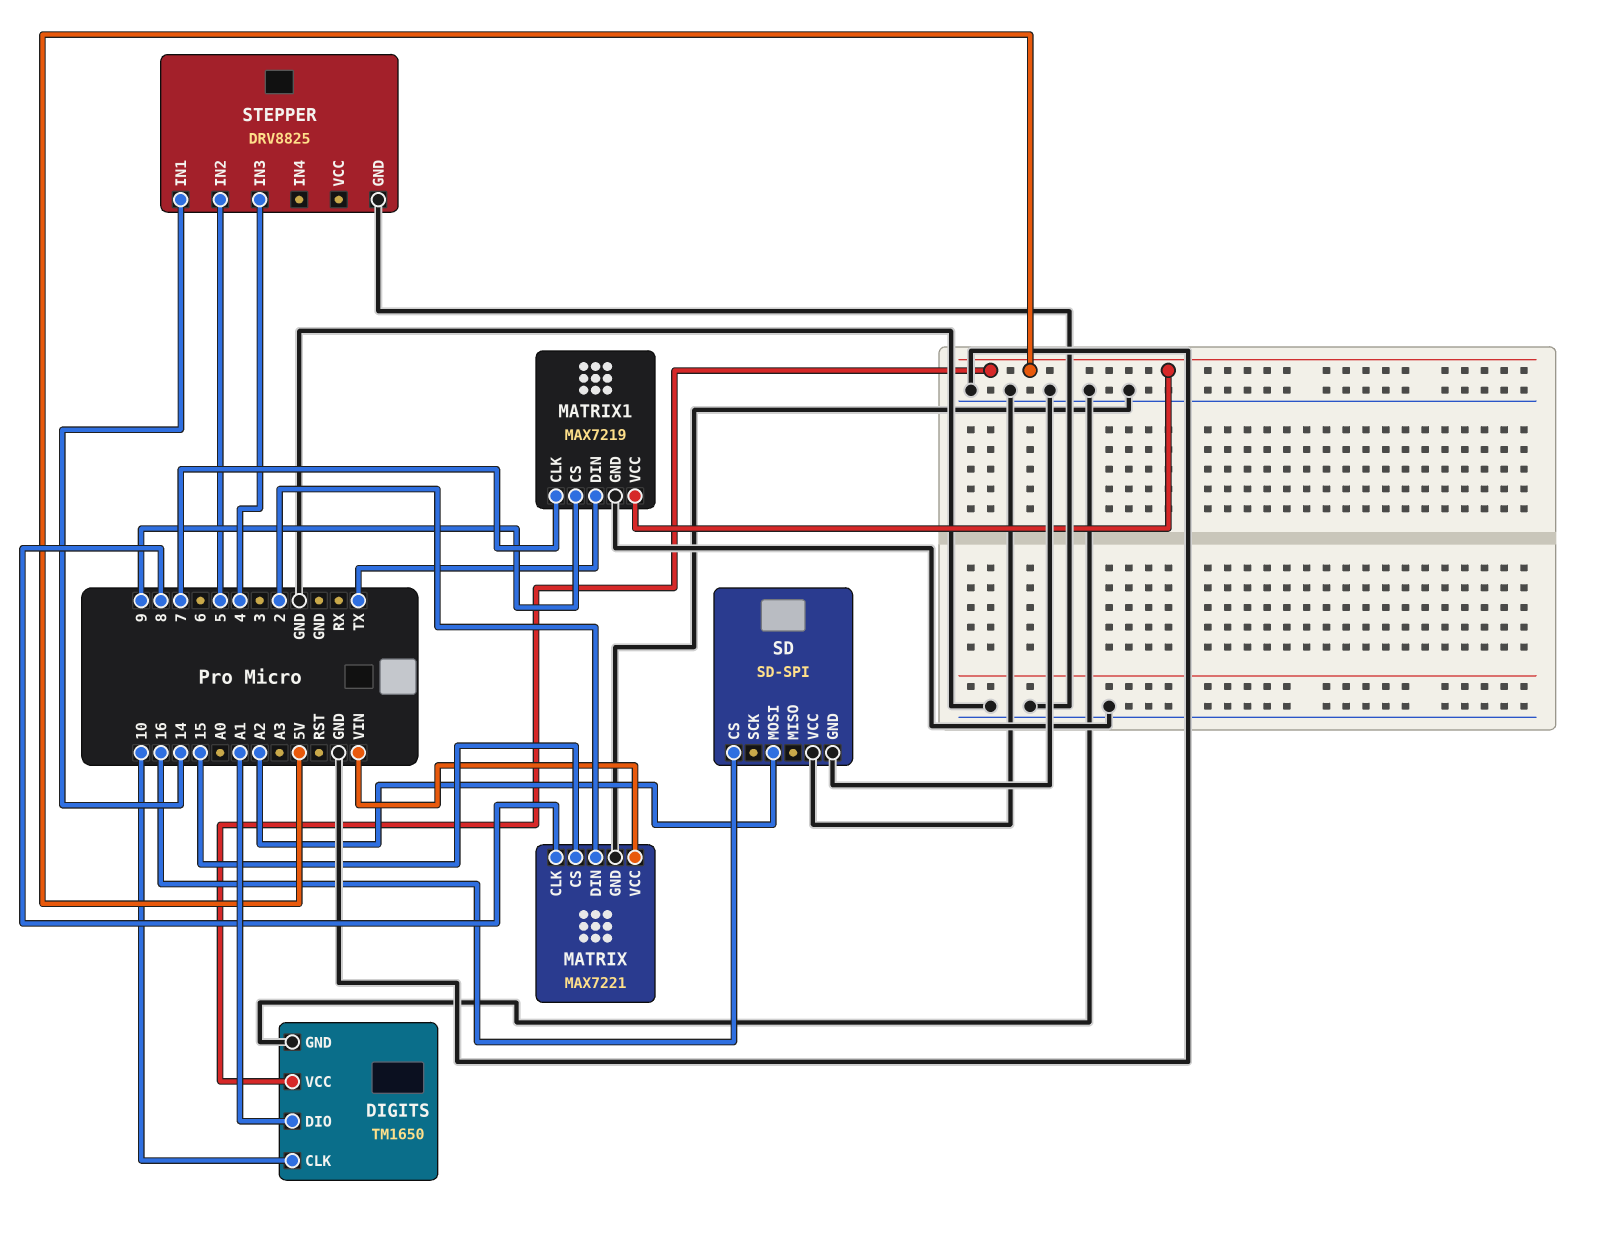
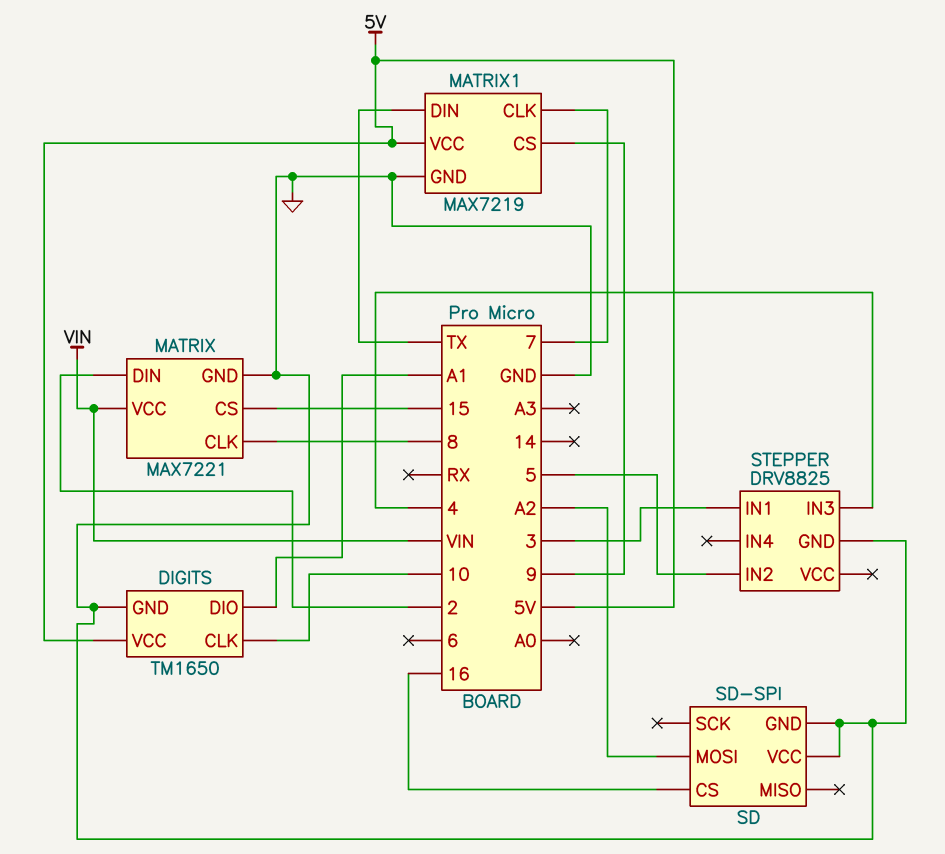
STEPPER pin IN1: 14 -> 3

